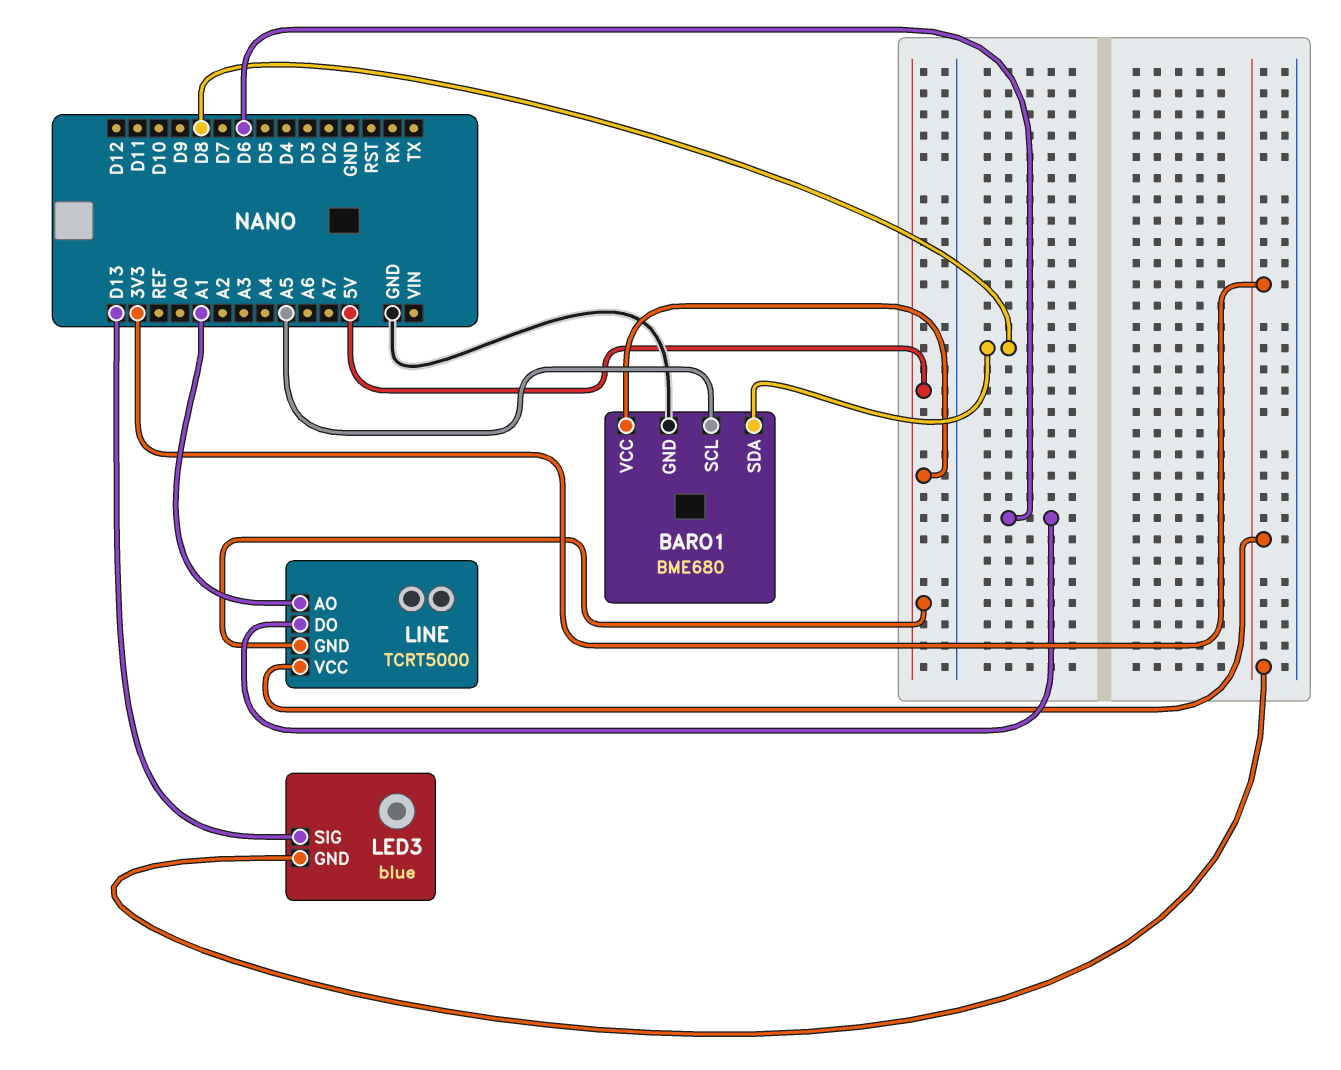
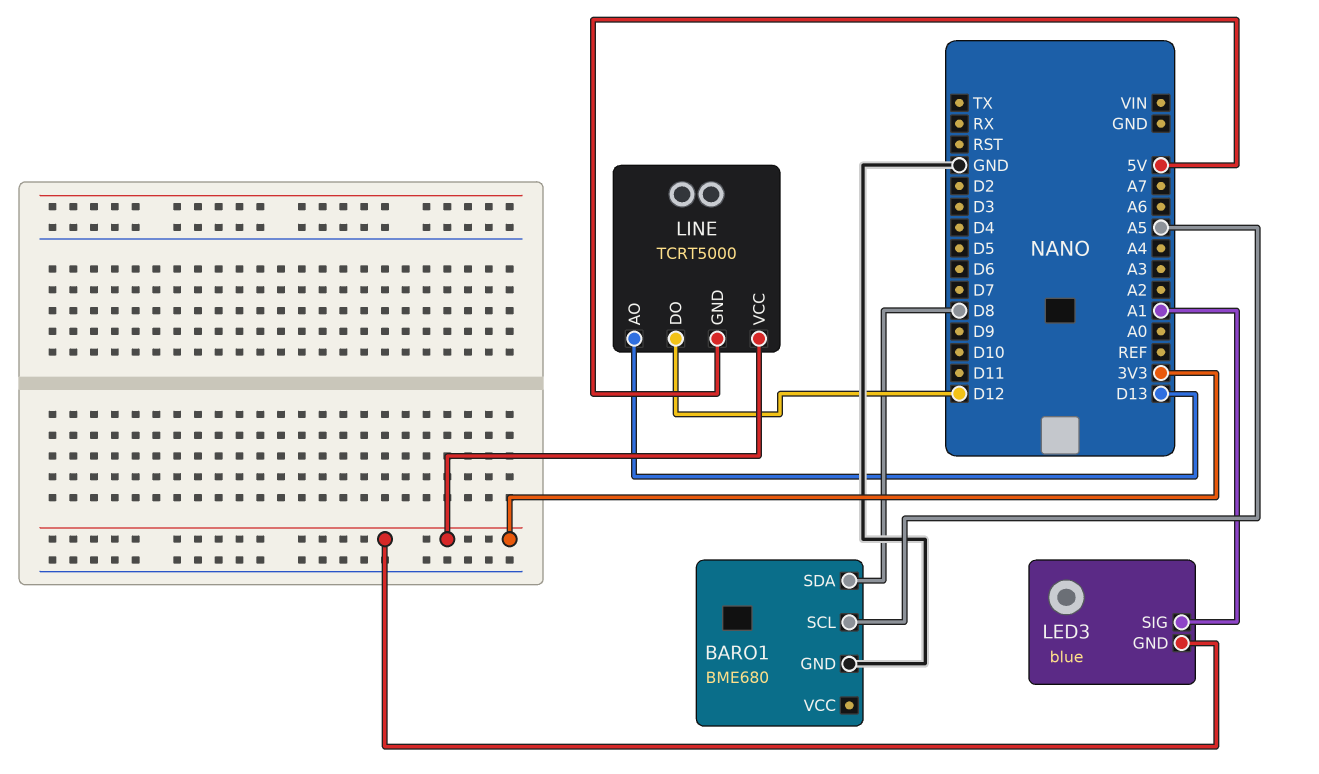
BARO1 pin VCC: 5V -> none
LED3 pin SIG: D13 -> A1
LINE pin AO: A1 -> D13
LINE pin DO: D6 -> D12

